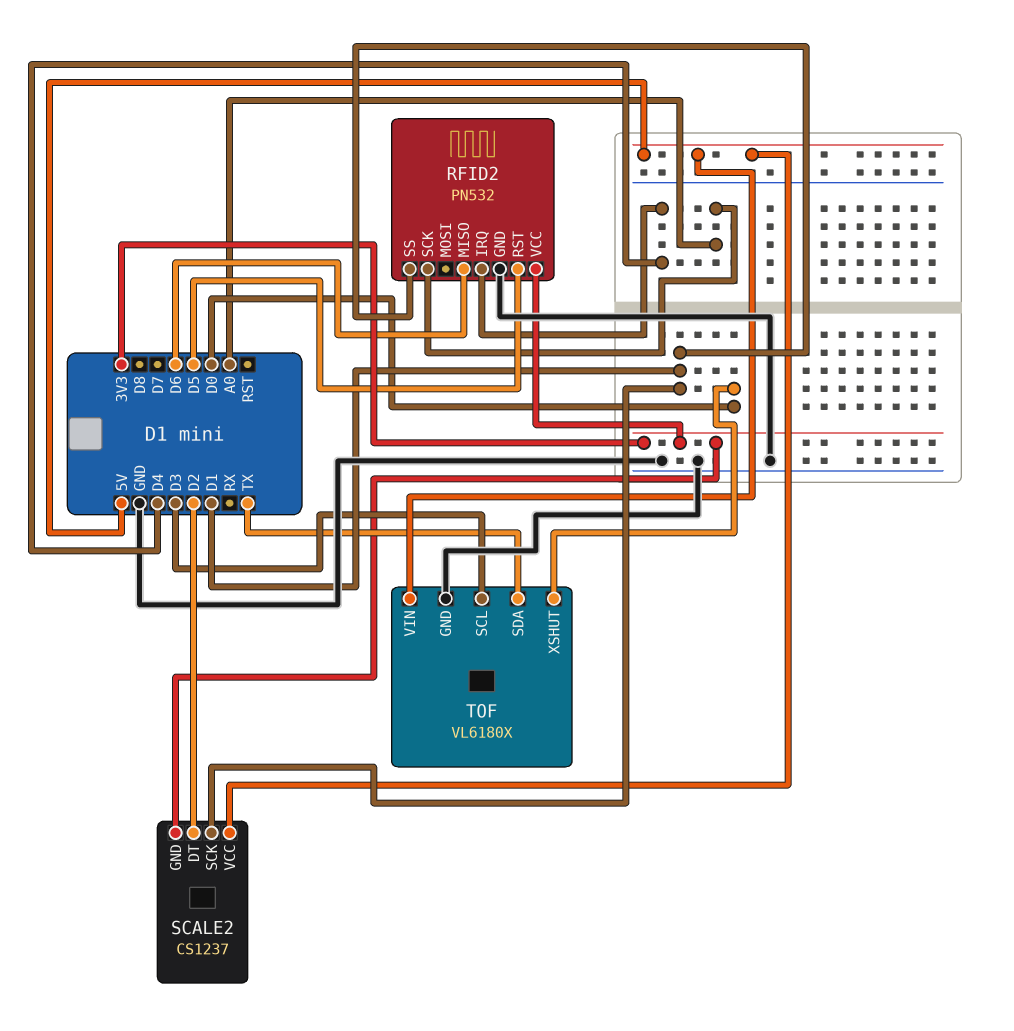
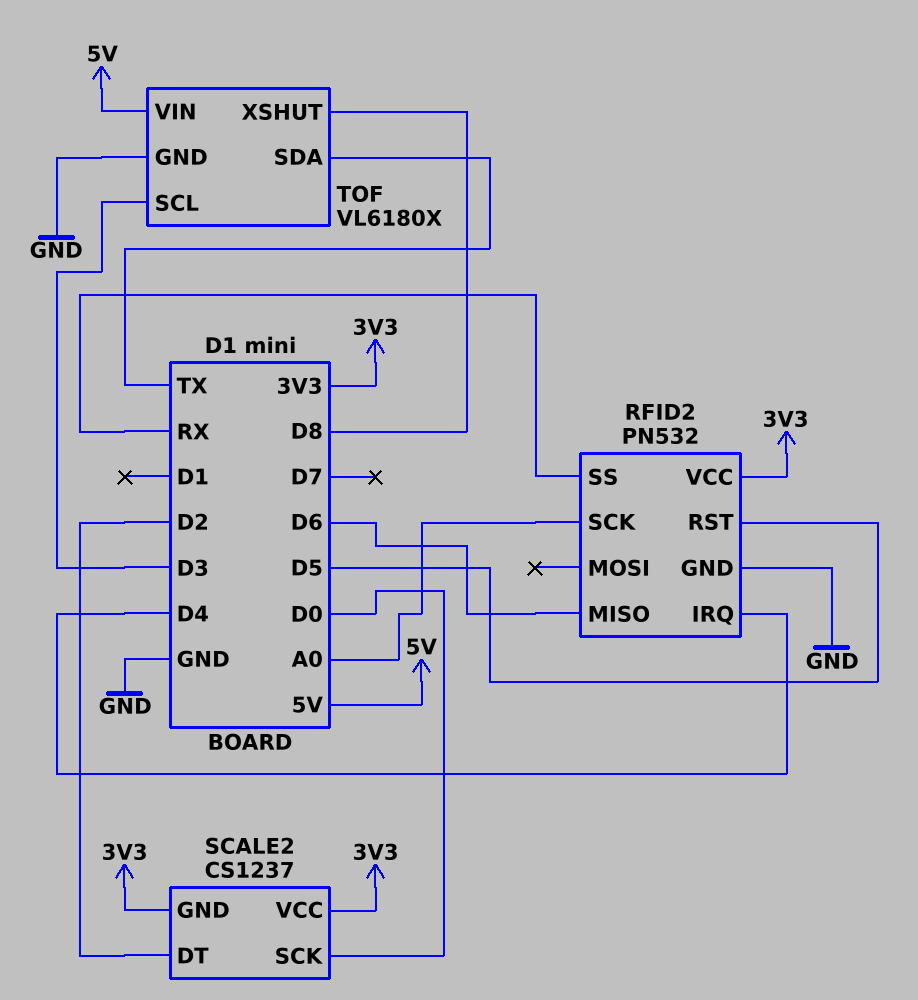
RFID2 pin SS: D1 -> RX
SCALE2 pin SCK: D1 -> D0
SCALE2 pin VCC: 5V -> 3V3
TOF pin XSHUT: D0 -> D8

